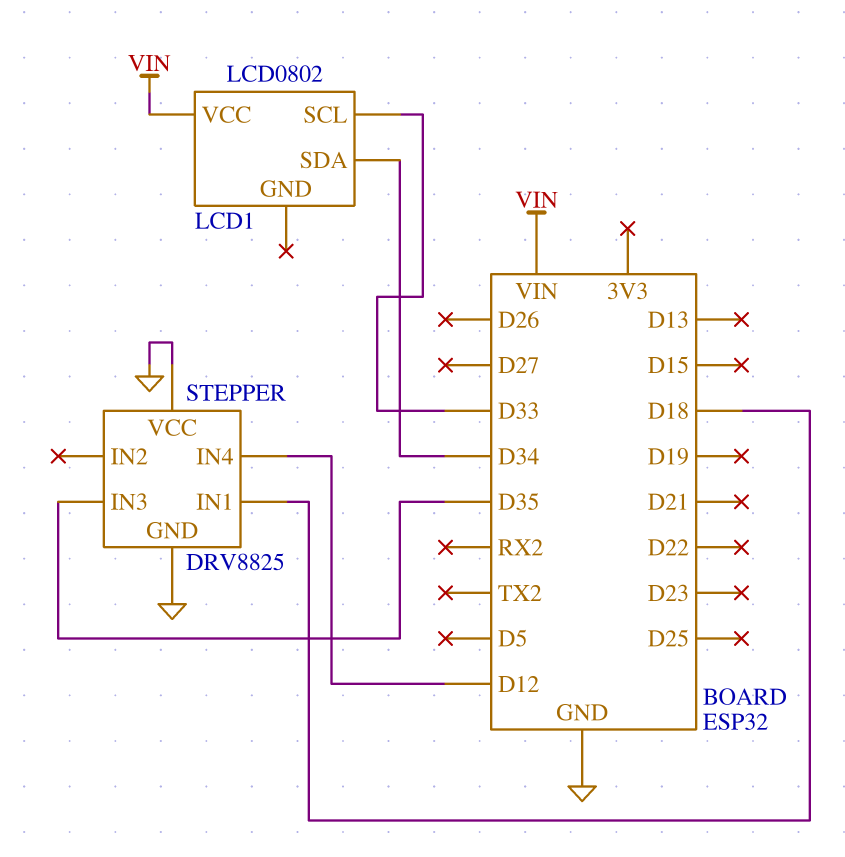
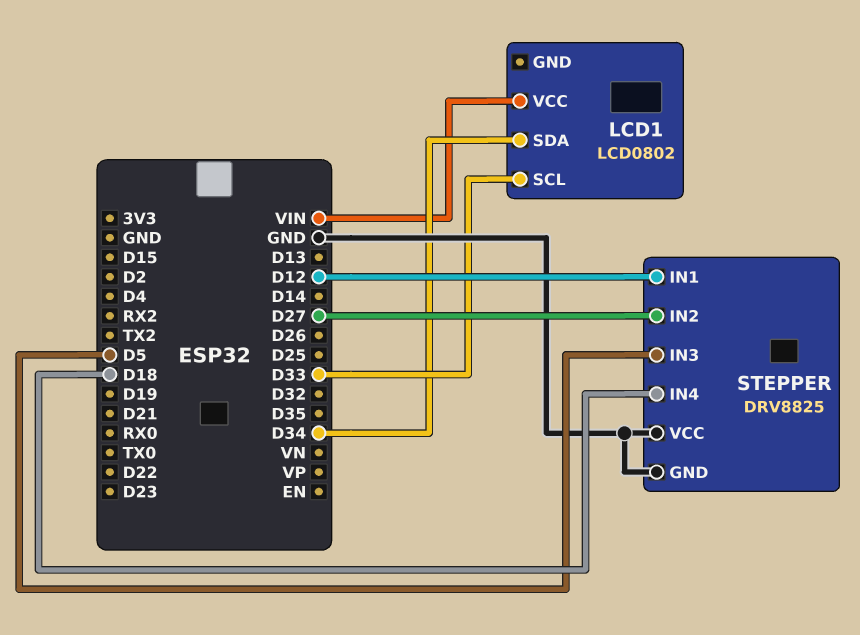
STEPPER pin IN1: D18 -> D12
STEPPER pin IN2: none -> D27
STEPPER pin IN3: D35 -> D5
STEPPER pin IN4: D12 -> D18

